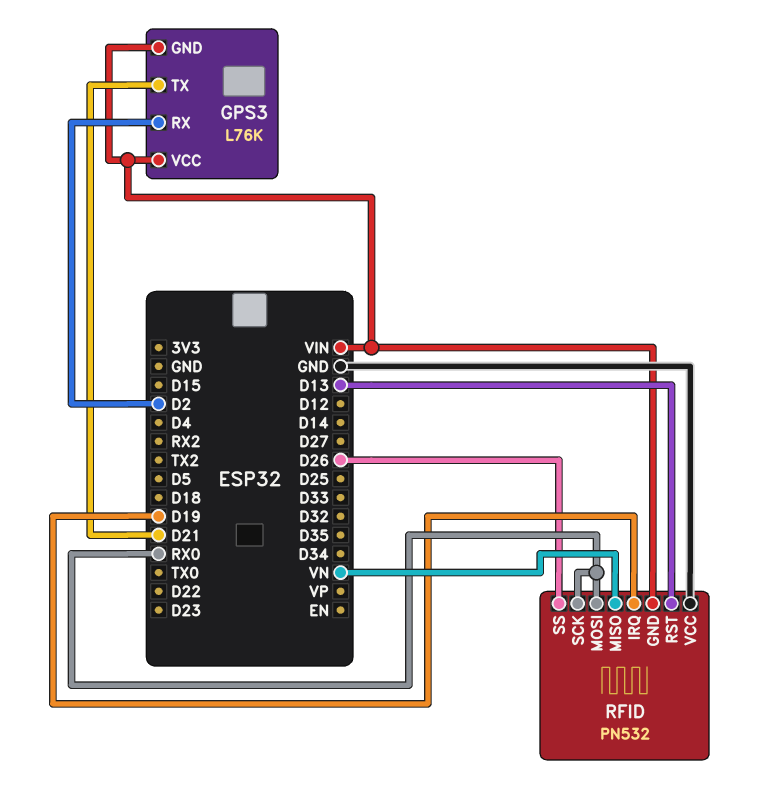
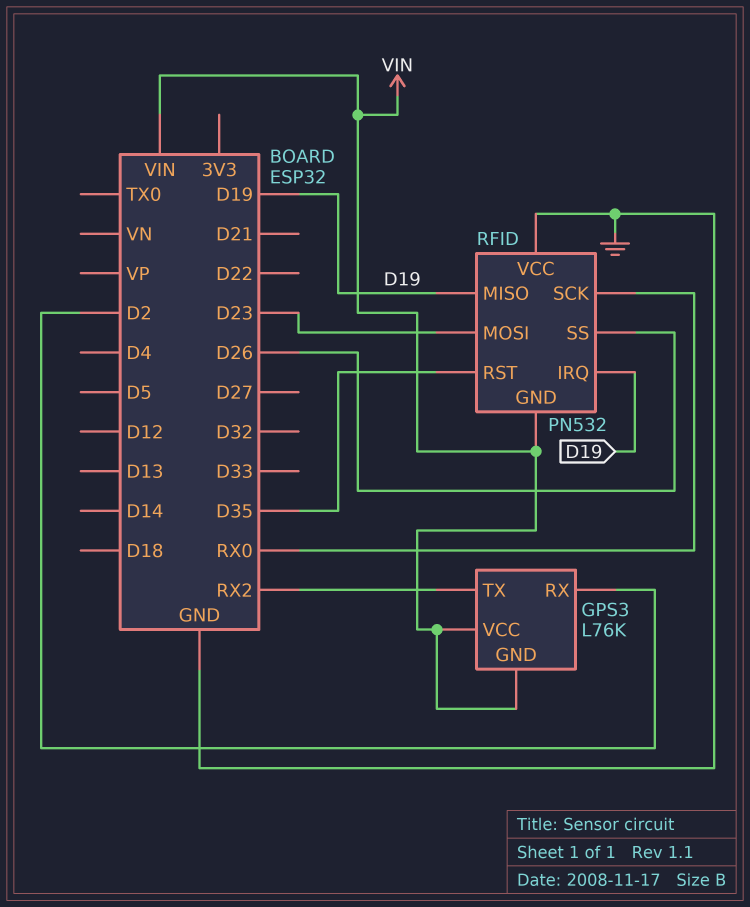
GPS3 pin TX: D21 -> RX2
RFID pin MISO: VN -> D19
RFID pin MOSI: RX0 -> D23
RFID pin RST: D13 -> D35

